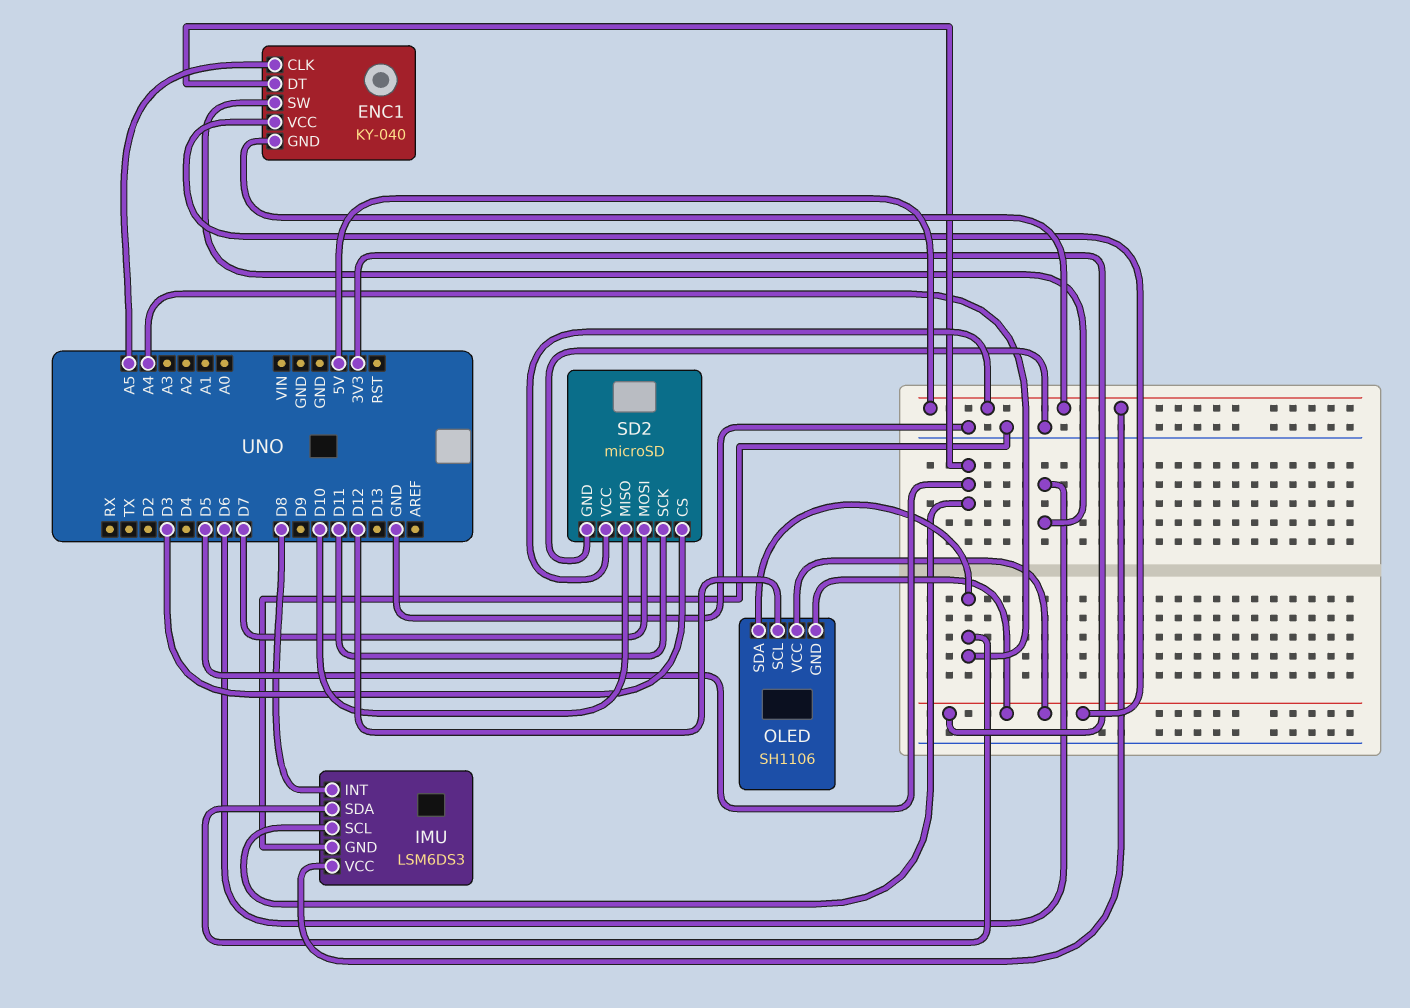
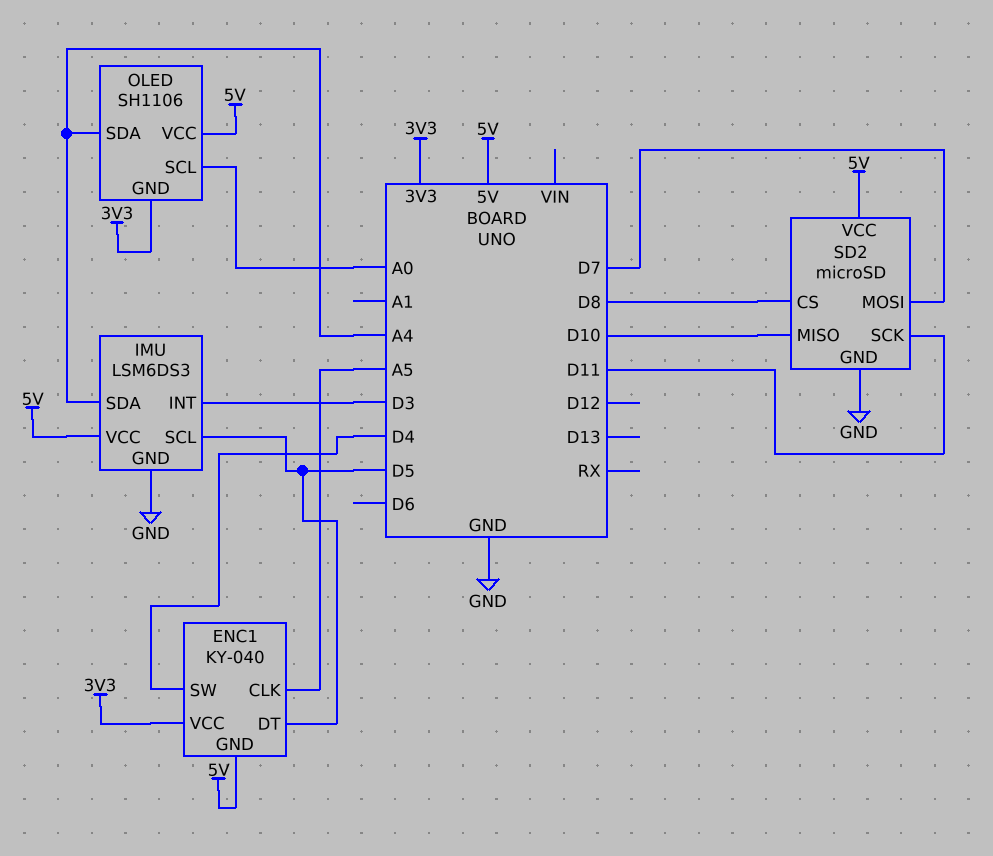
ENC1 pin SW: D6 -> D4
IMU pin INT: D8 -> D3
OLED pin SCL: D12 -> A0
OLED pin VCC: 3V3 -> 5V
SD2 pin CS: D3 -> D8

